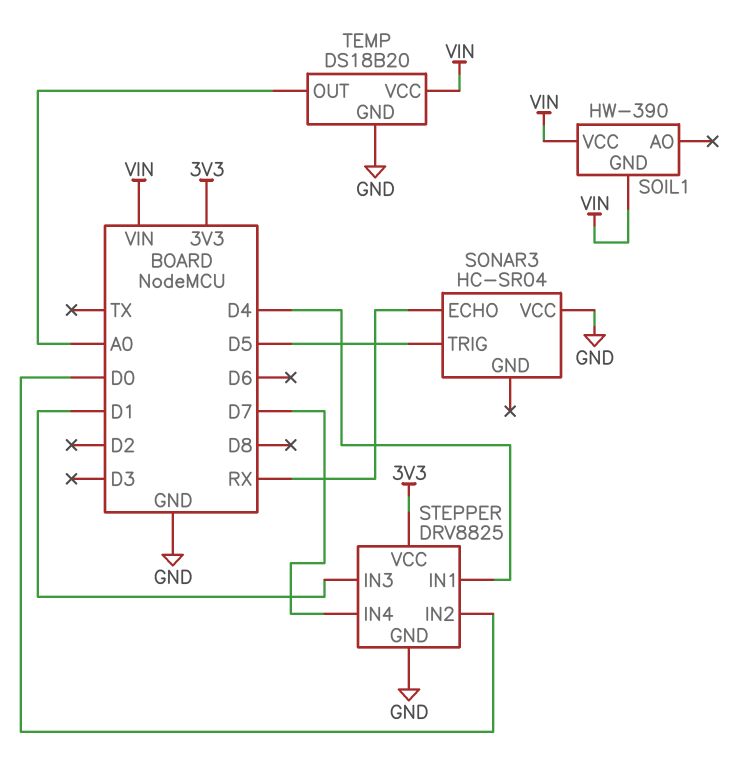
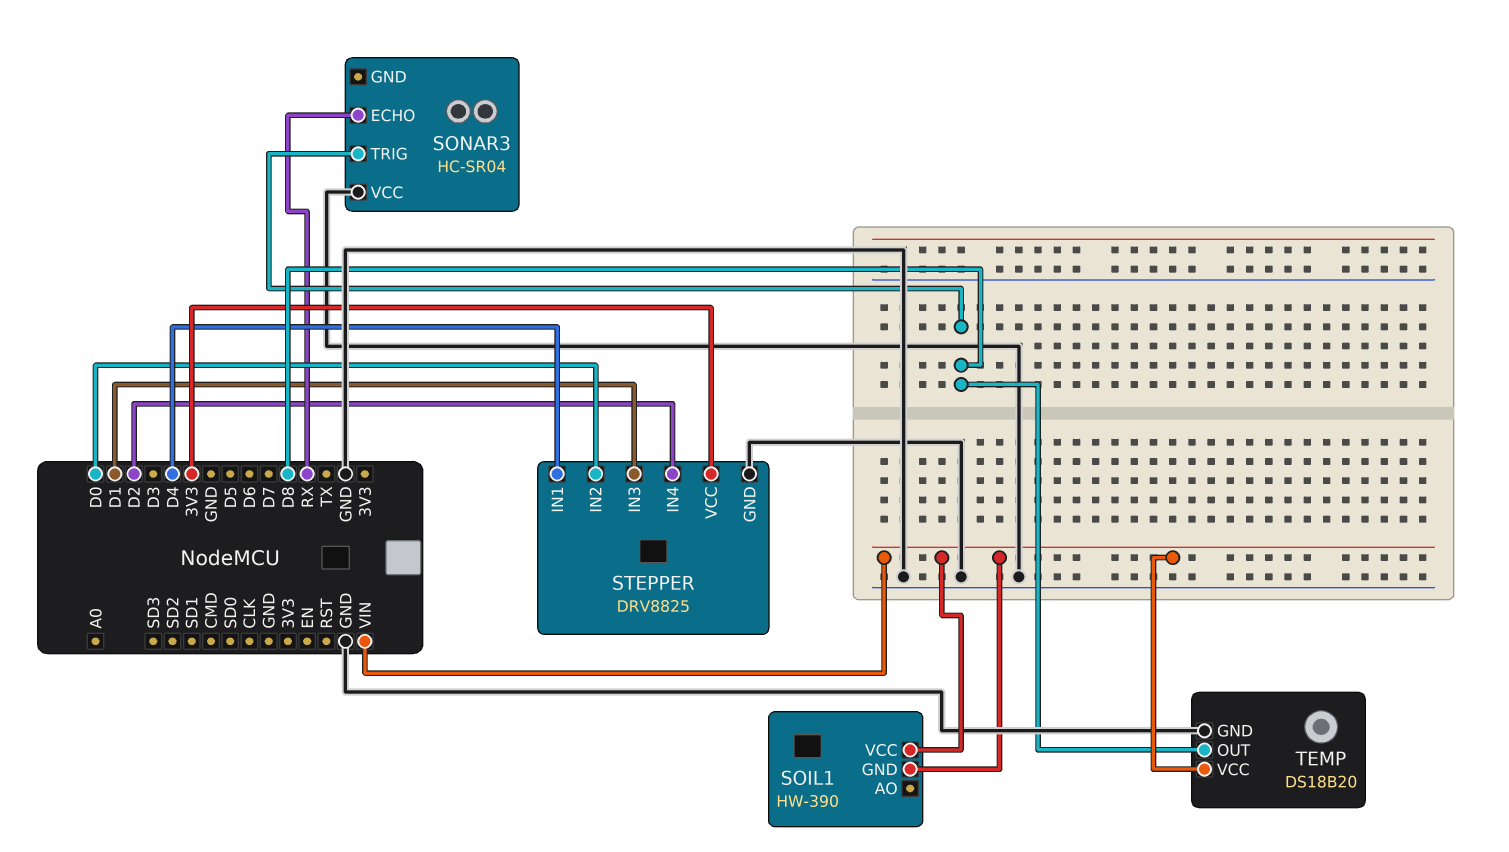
SONAR3 pin TRIG: D5 -> D8
STEPPER pin IN4: D7 -> D2
TEMP pin OUT: A0 -> D8

